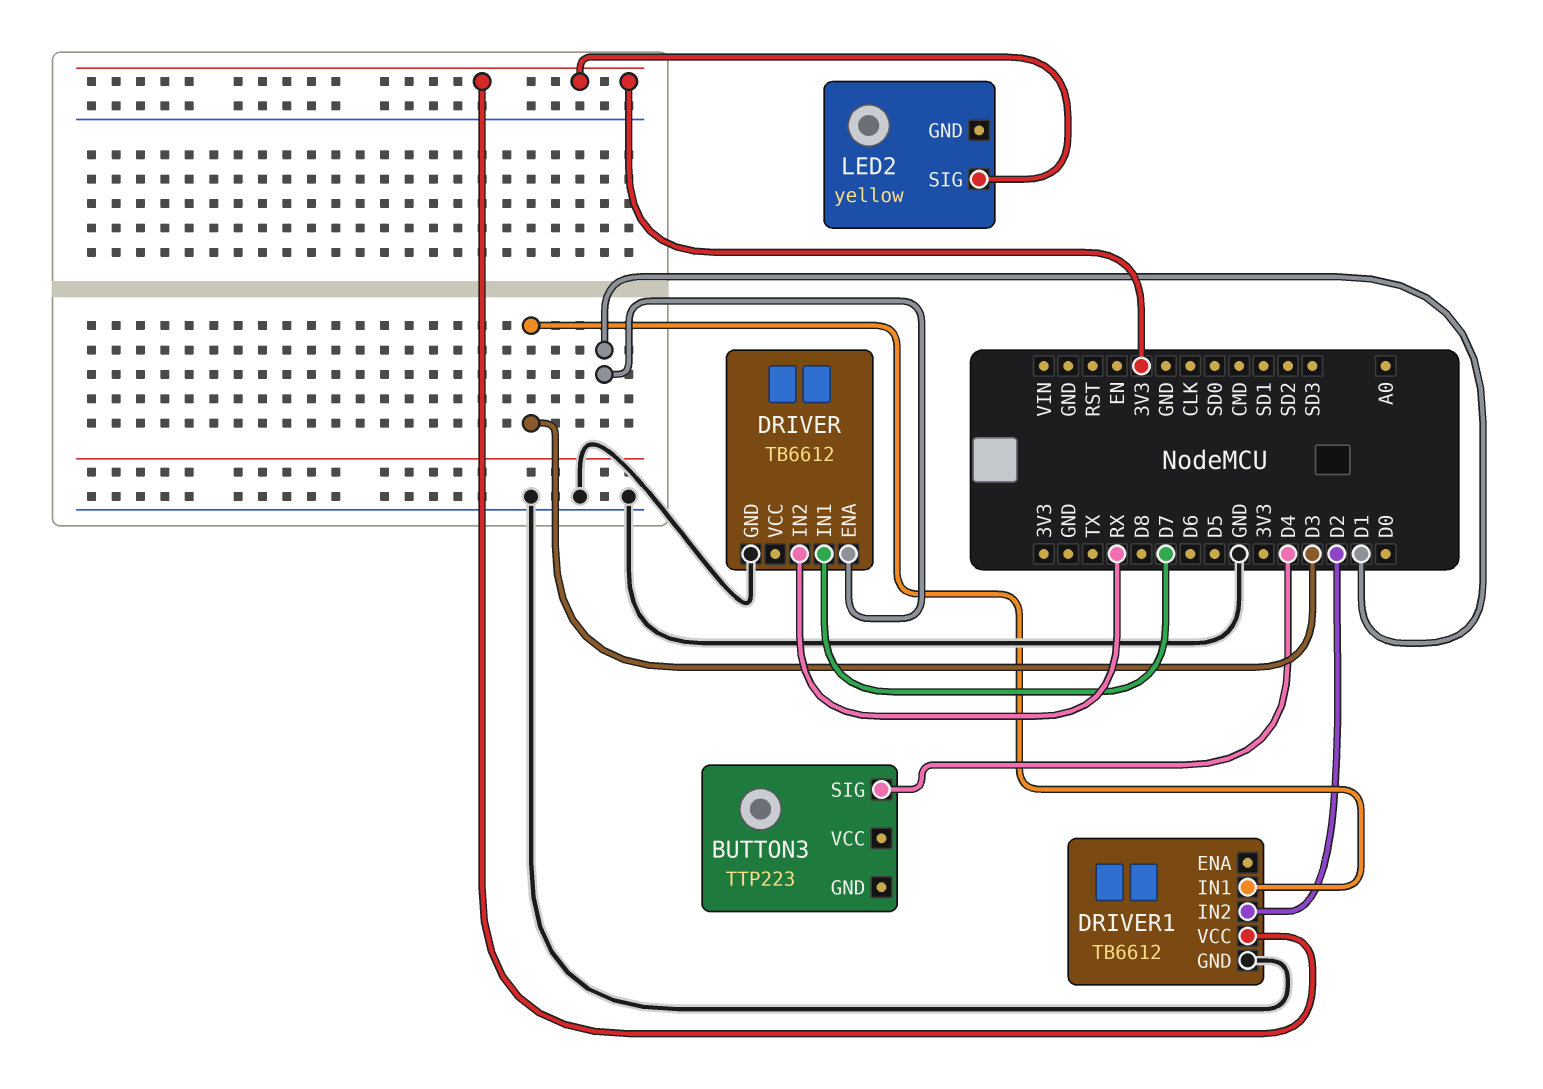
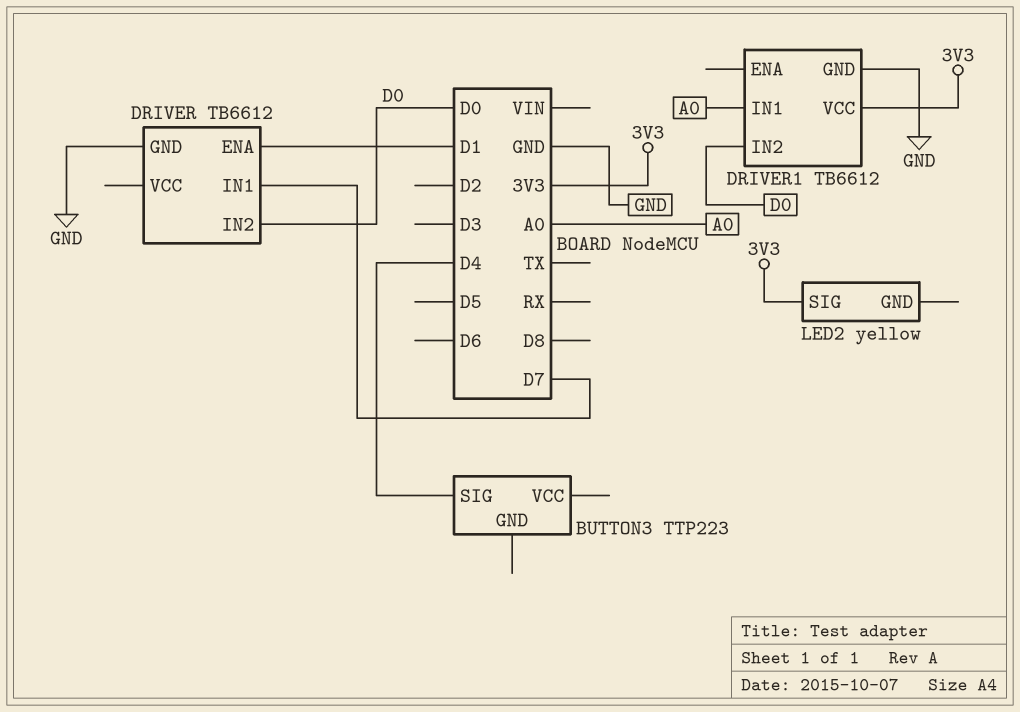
DRIVER pin IN2: RX -> D0
DRIVER1 pin IN1: D3 -> A0
DRIVER1 pin IN2: D2 -> D0

